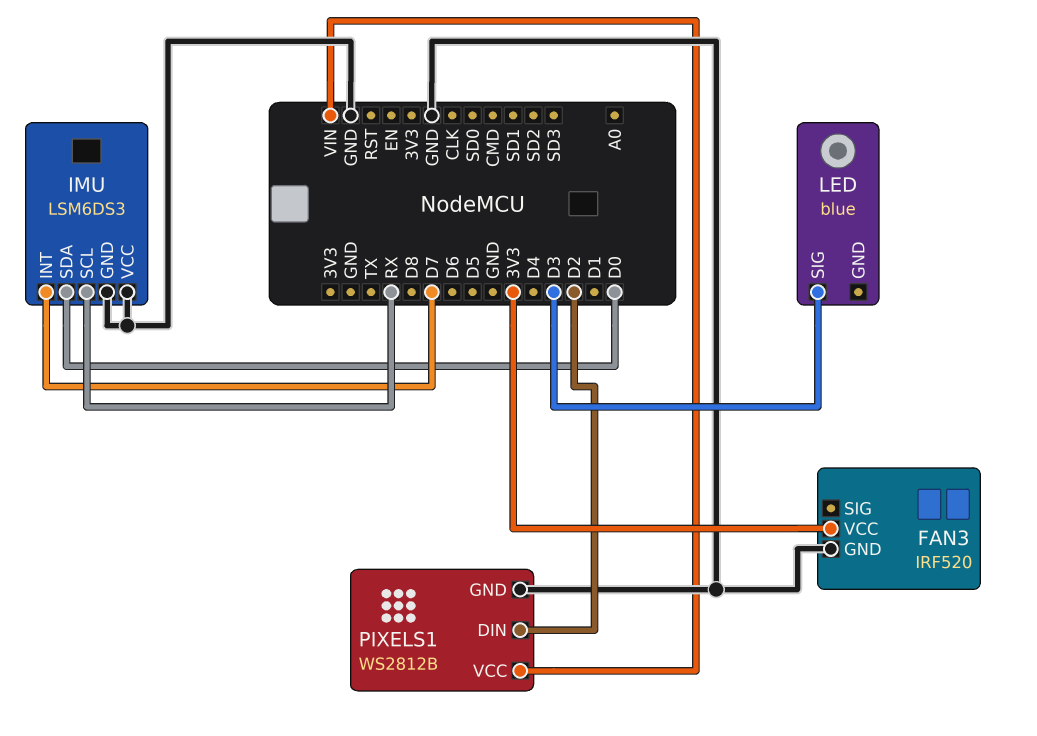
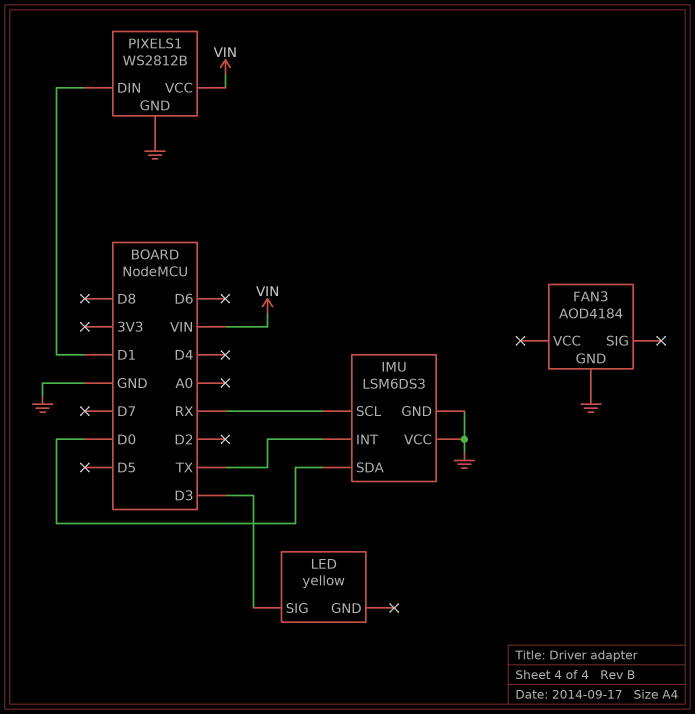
FAN3: IRF520 -> AOD4184
FAN3 pin VCC: 3V3 -> none
IMU pin INT: D7 -> TX
LED: blue -> yellow
PIXELS1 pin DIN: D2 -> D1

